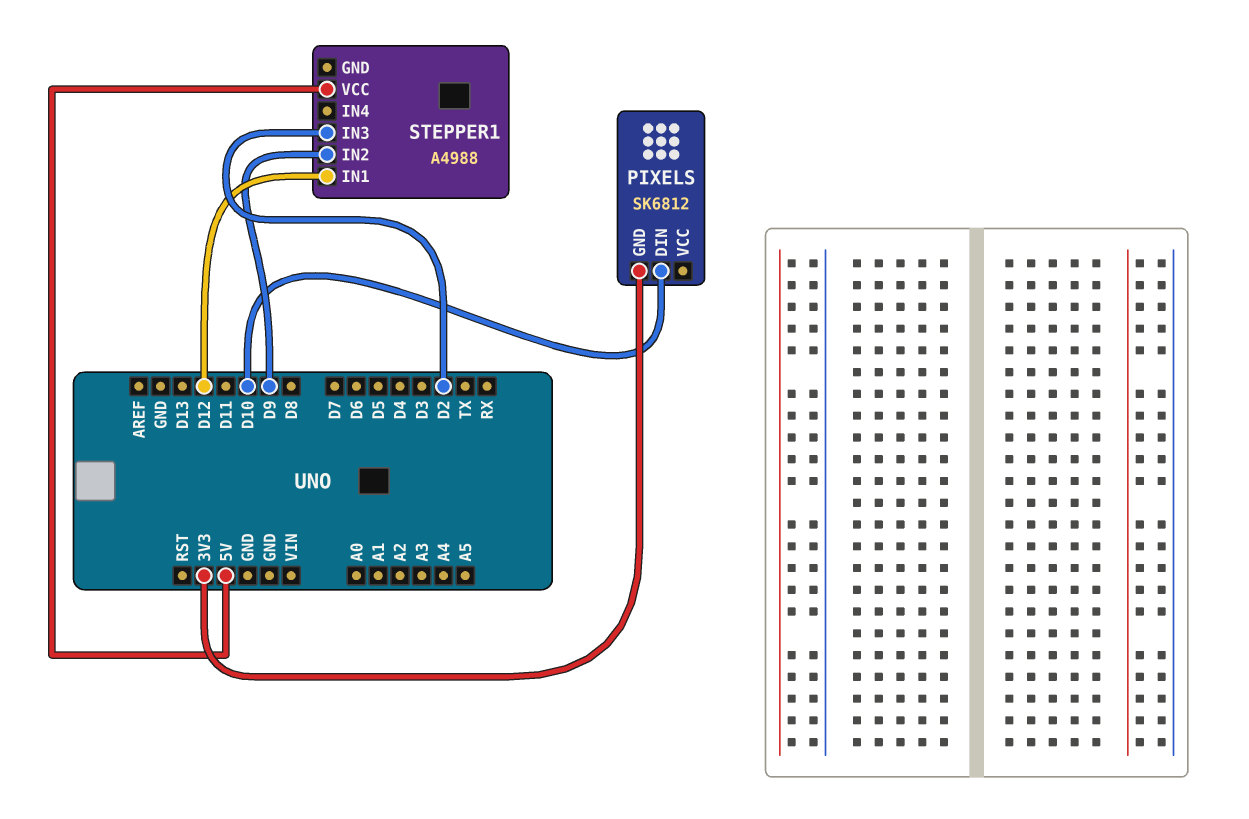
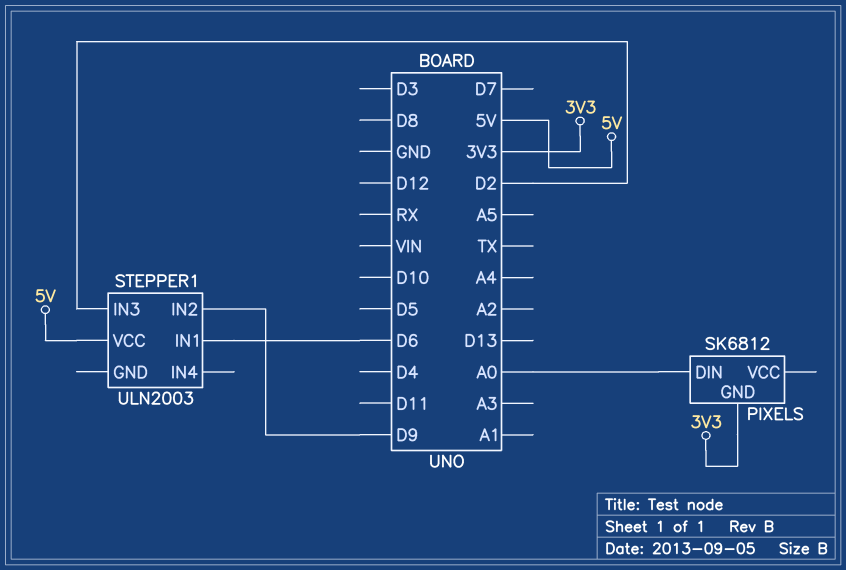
PIXELS pin DIN: D10 -> A0
STEPPER1: A4988 -> ULN2003
STEPPER1 pin IN1: D12 -> D6

